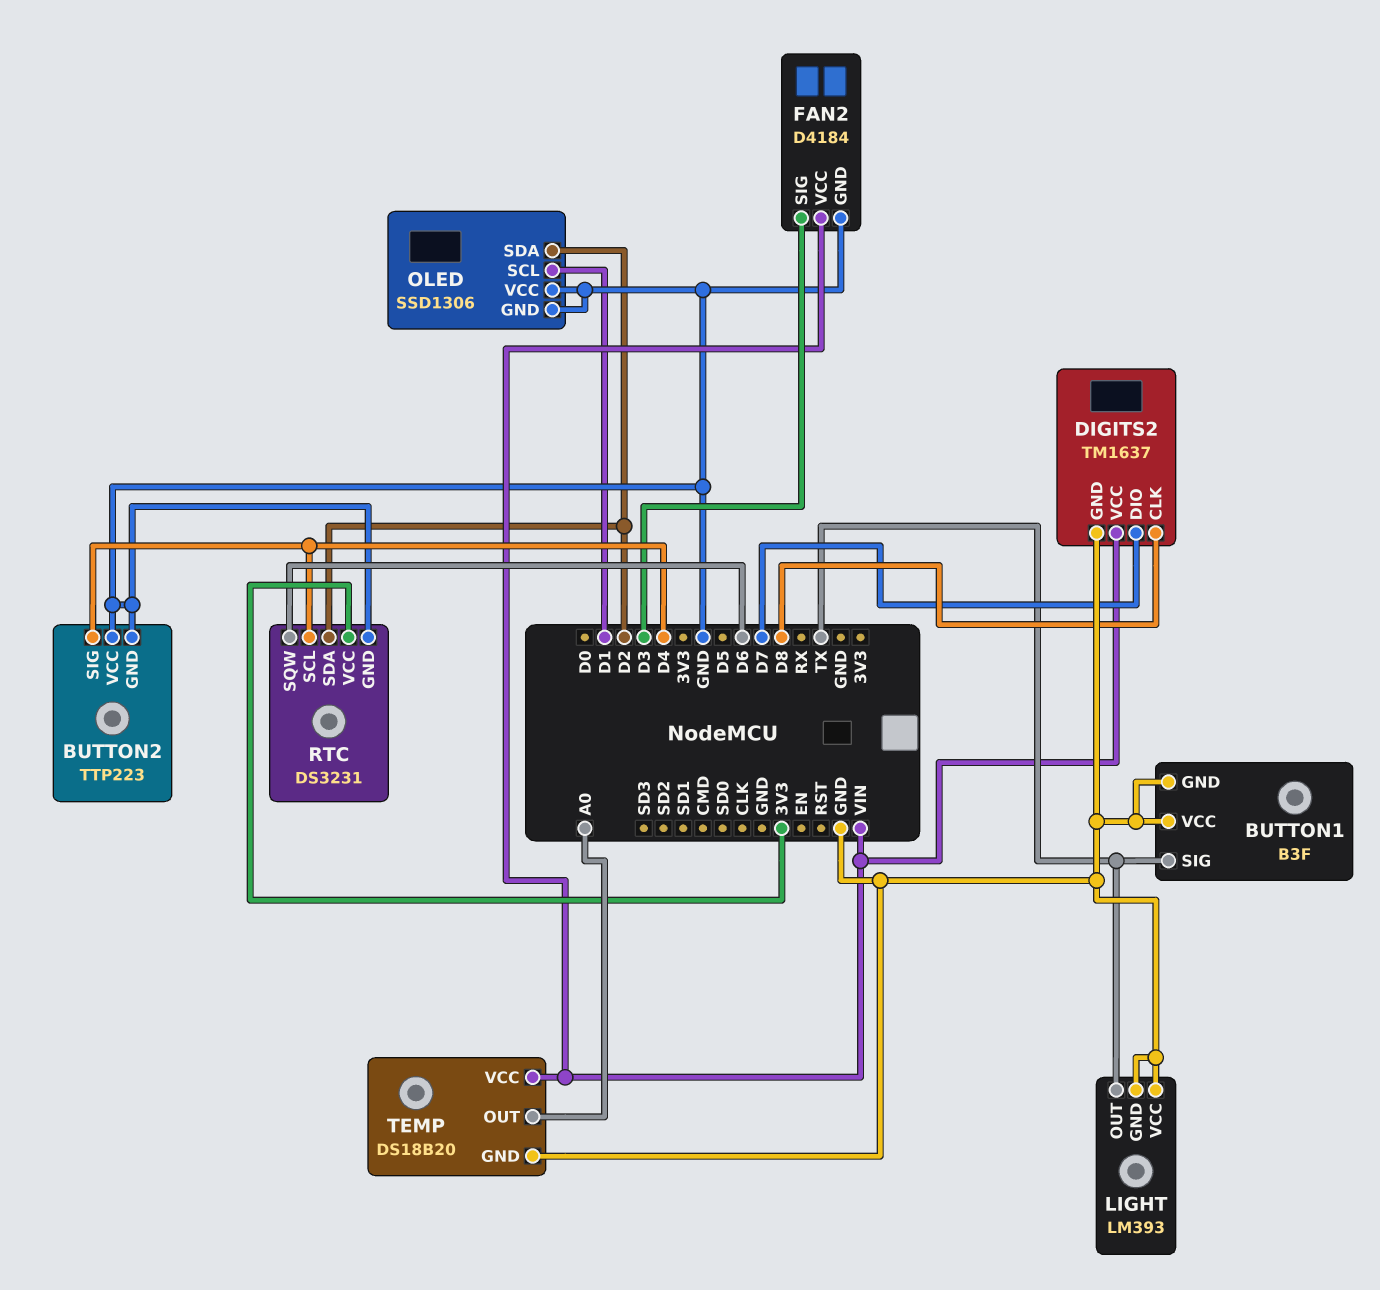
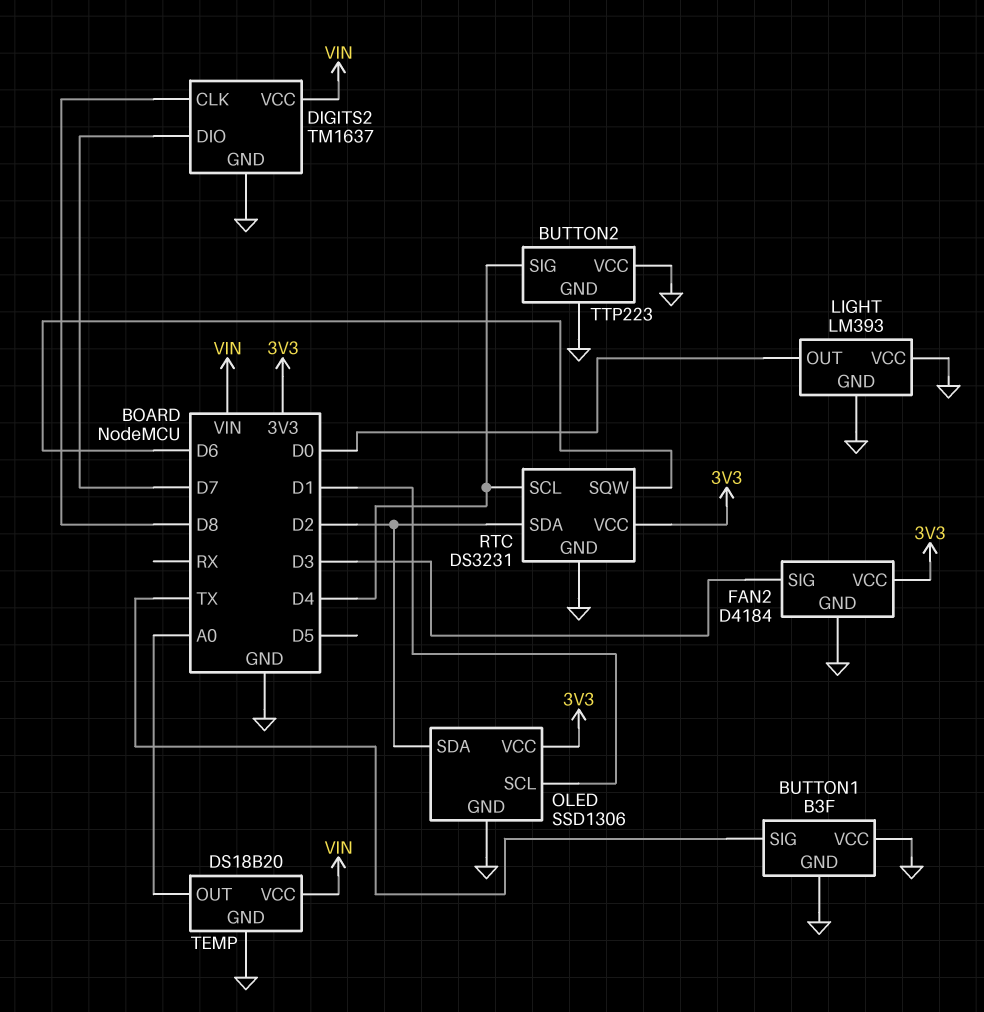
FAN2 pin VCC: VIN -> 3V3
LIGHT pin OUT: TX -> D0
OLED pin VCC: GND -> 3V3

